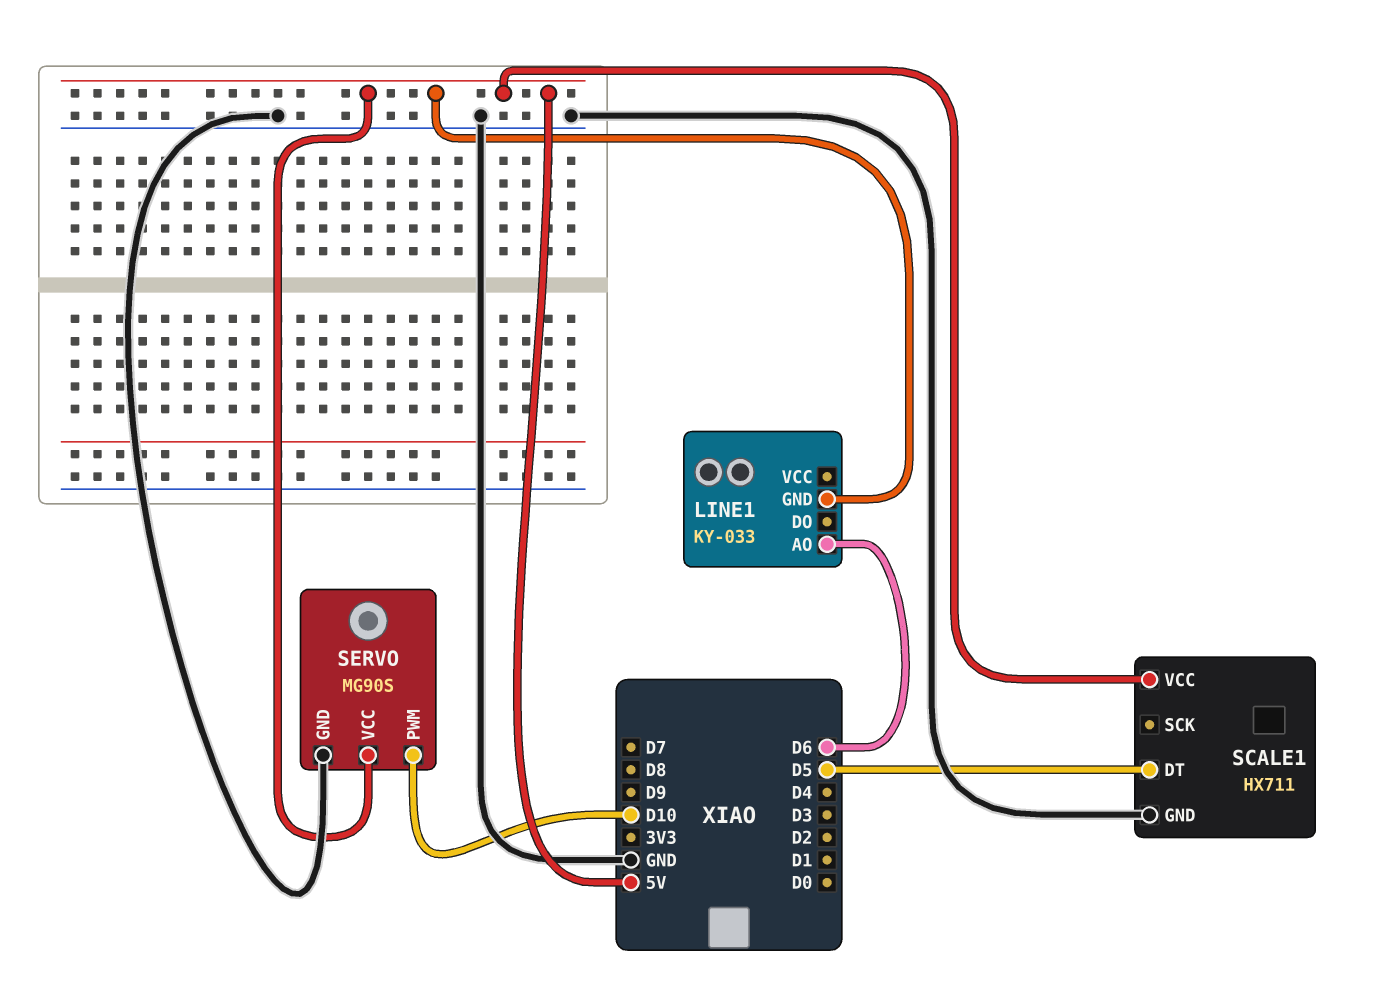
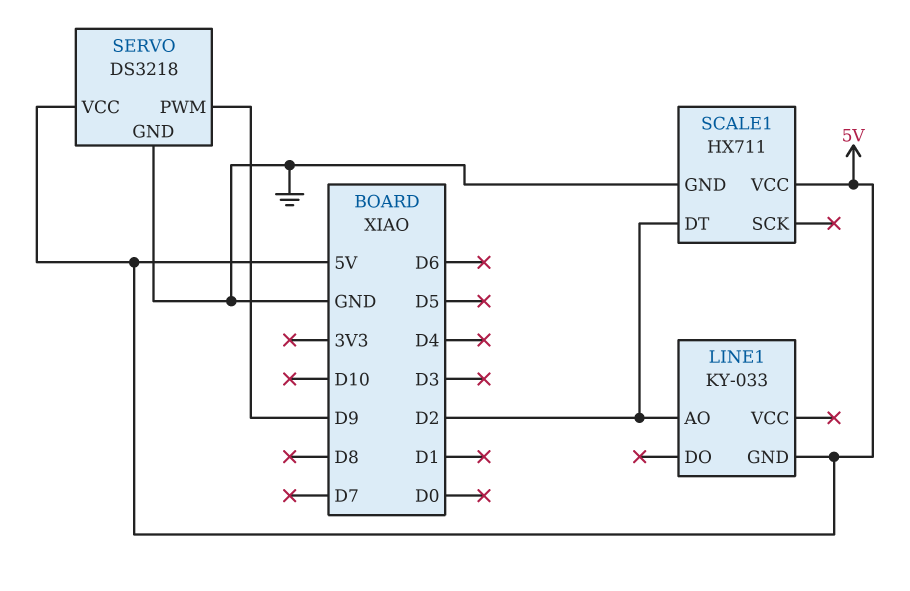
LINE1 pin AO: D6 -> D2
SCALE1 pin DT: D5 -> D2
SERVO: MG90S -> DS3218
SERVO pin PWM: D10 -> D9

